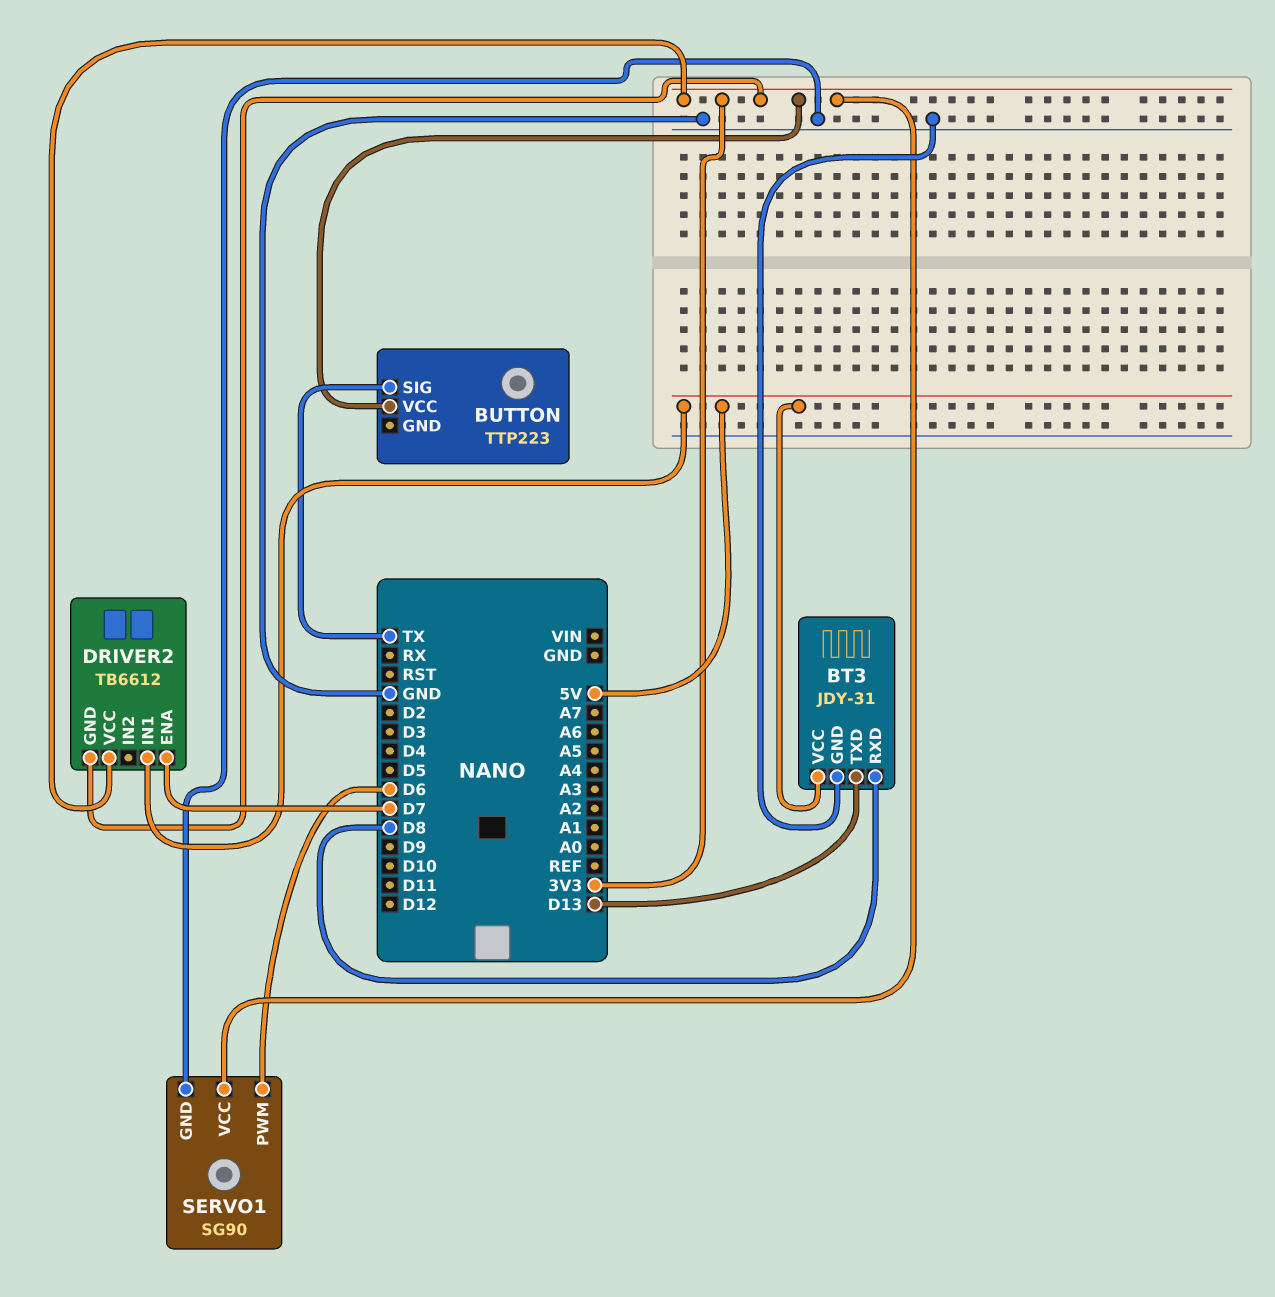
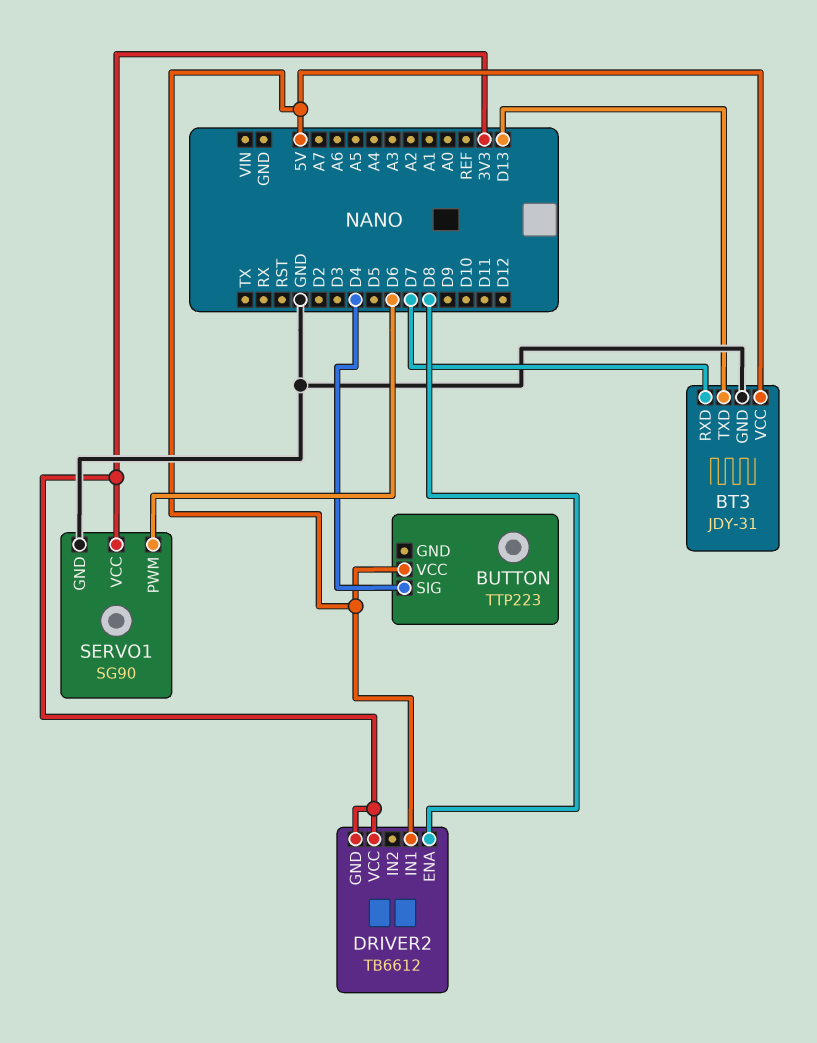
BT3 pin RXD: D8 -> D7
BUTTON pin SIG: TX -> D4
BUTTON pin VCC: 3V3 -> 5V
DRIVER2 pin ENA: D7 -> D8

